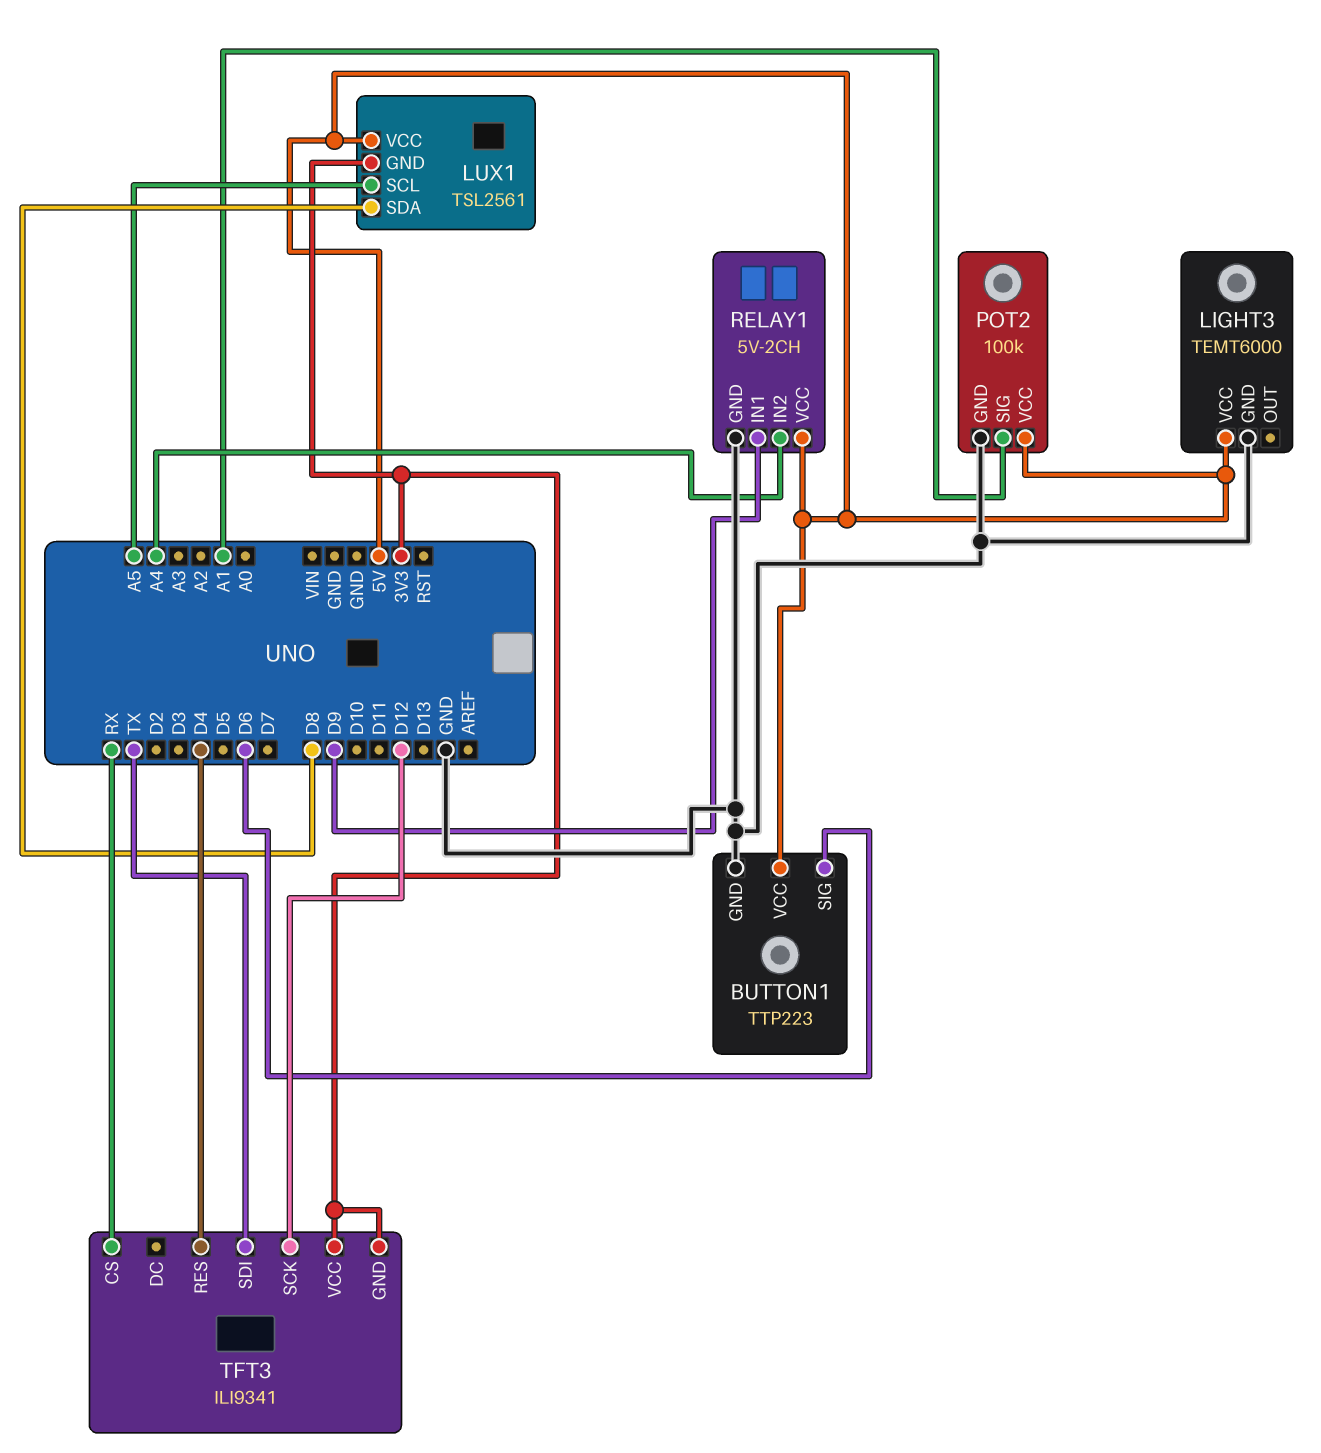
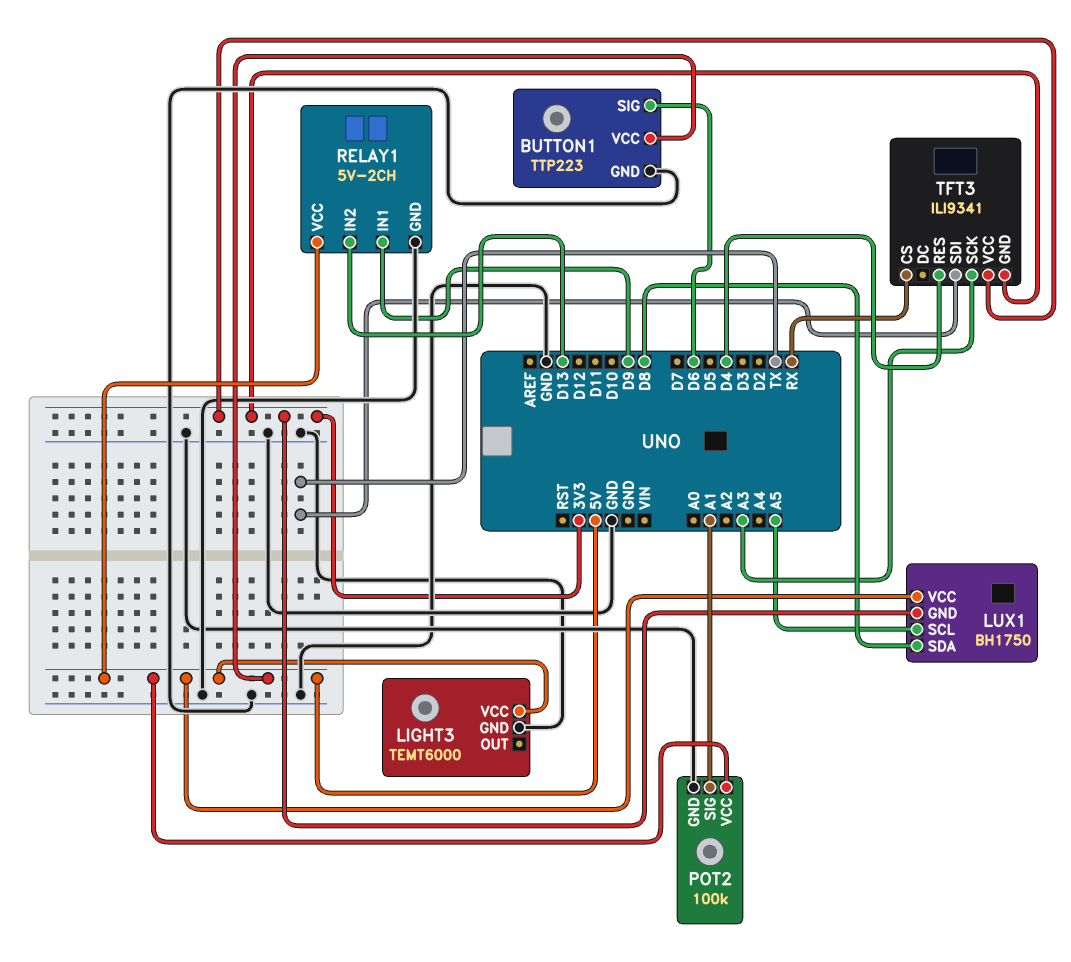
LUX1: TSL2561 -> BH1750
RELAY1 pin IN2: A4 -> D13
TFT3 pin SCK: D12 -> A3

